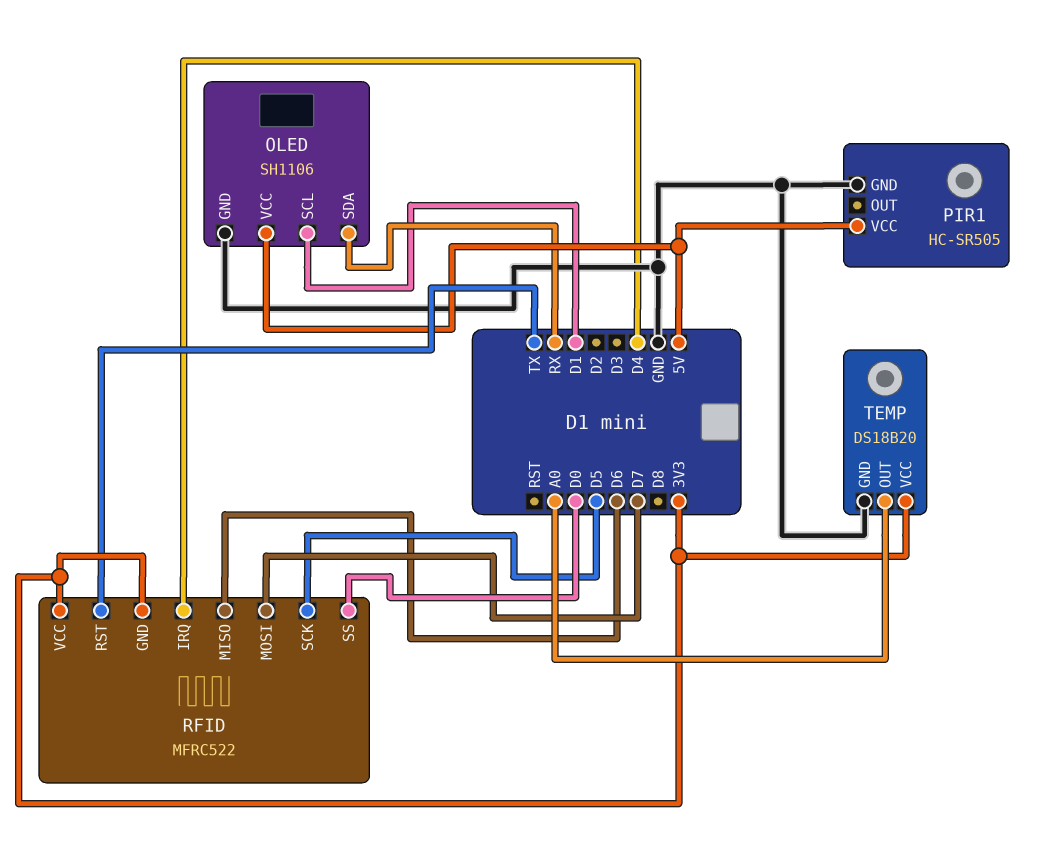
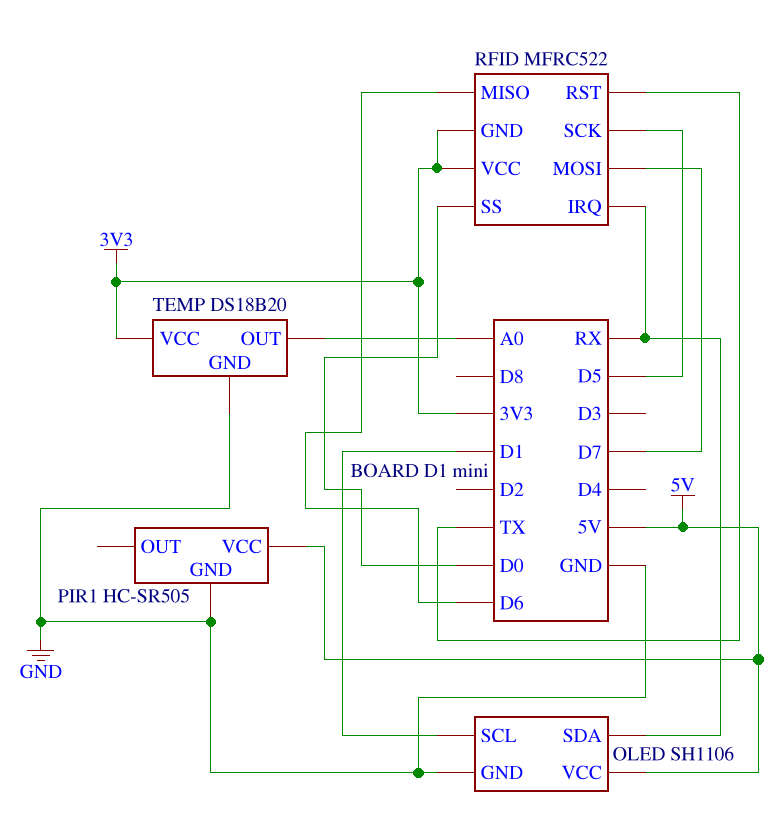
RFID pin IRQ: D4 -> RX

